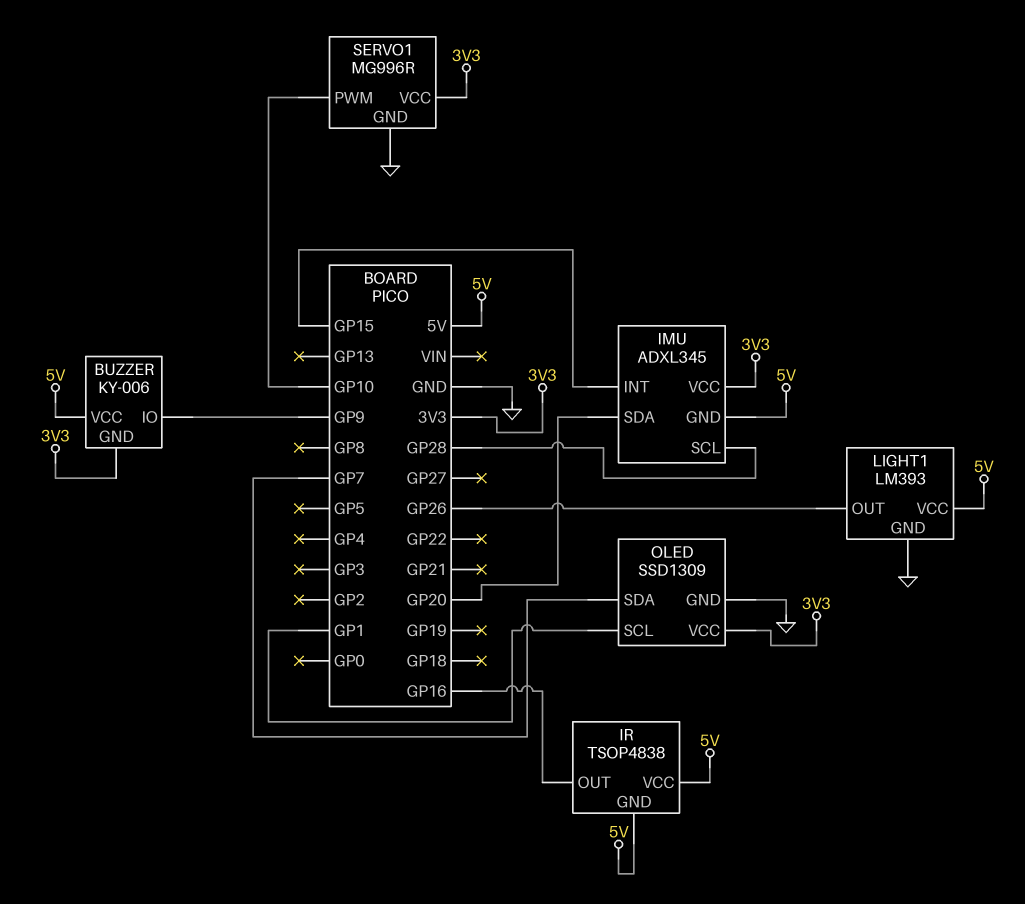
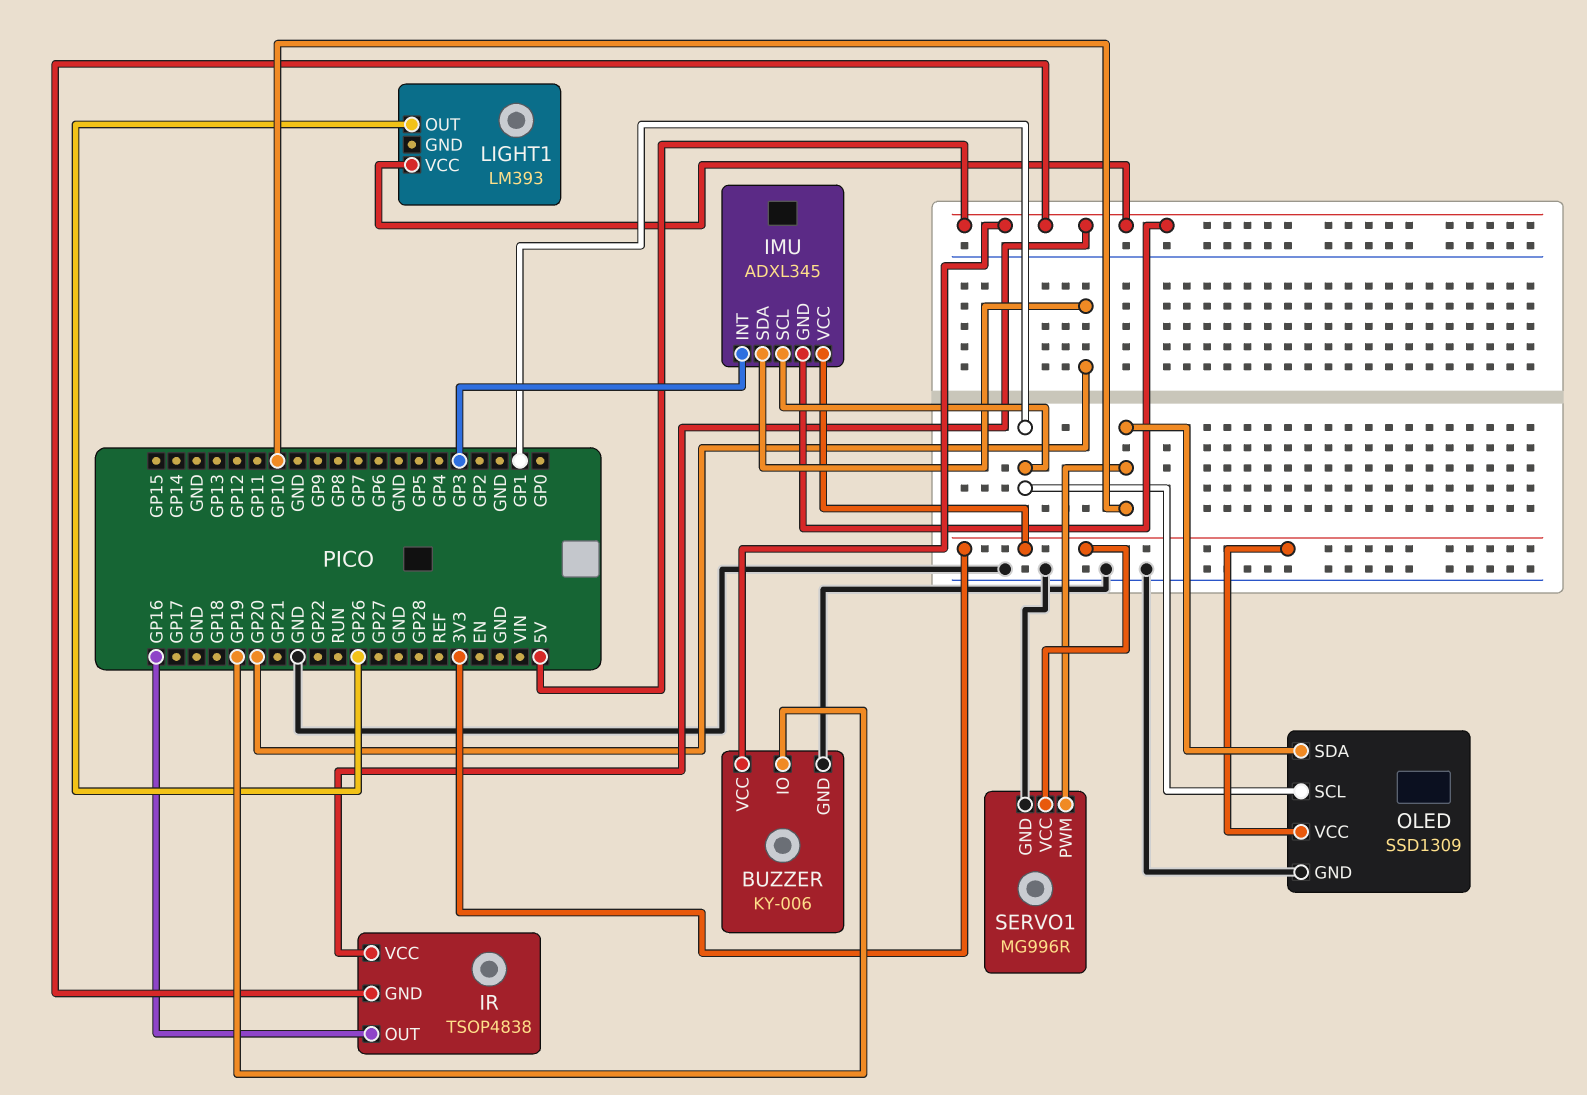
BUZZER pin GND: 3V3 -> GND
BUZZER pin IO: GP9 -> GP19
IMU pin INT: GP15 -> GP3
IMU pin SCL: GP28 -> GP1
LIGHT1 pin GND: GND -> none
OLED pin SDA: GP7 -> GP10

